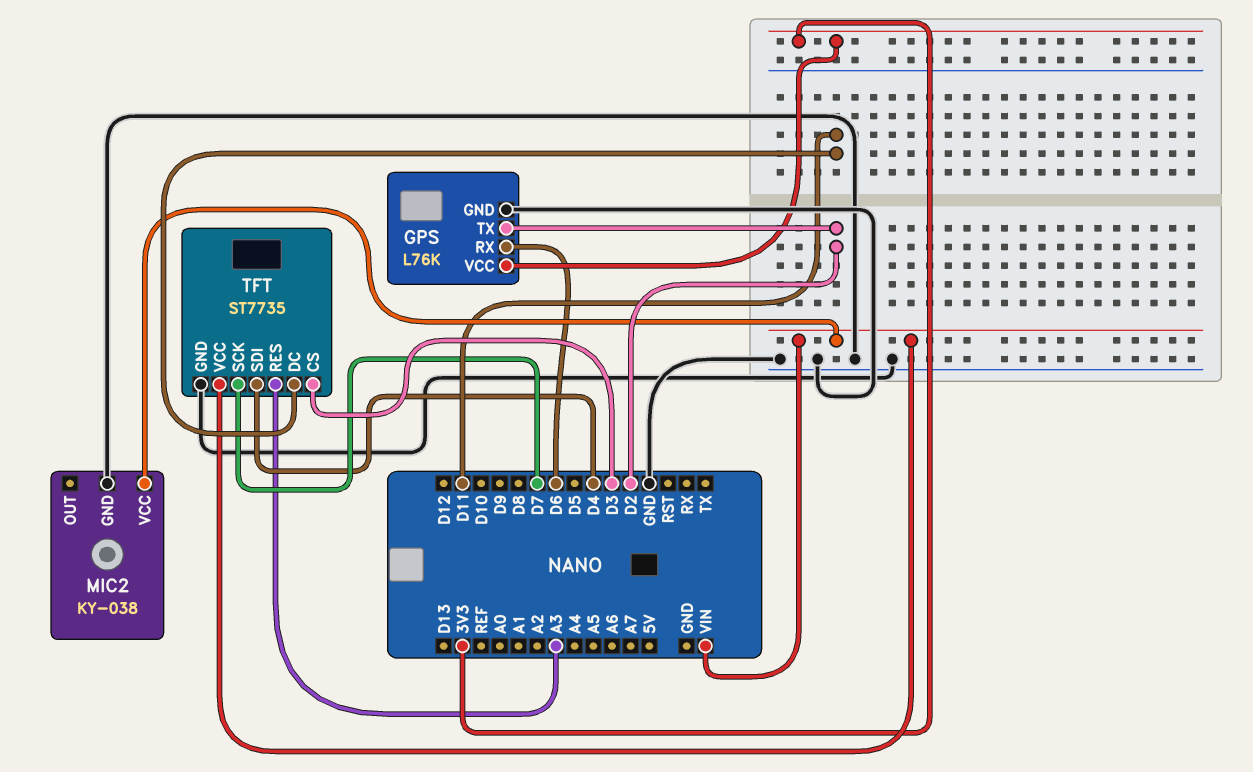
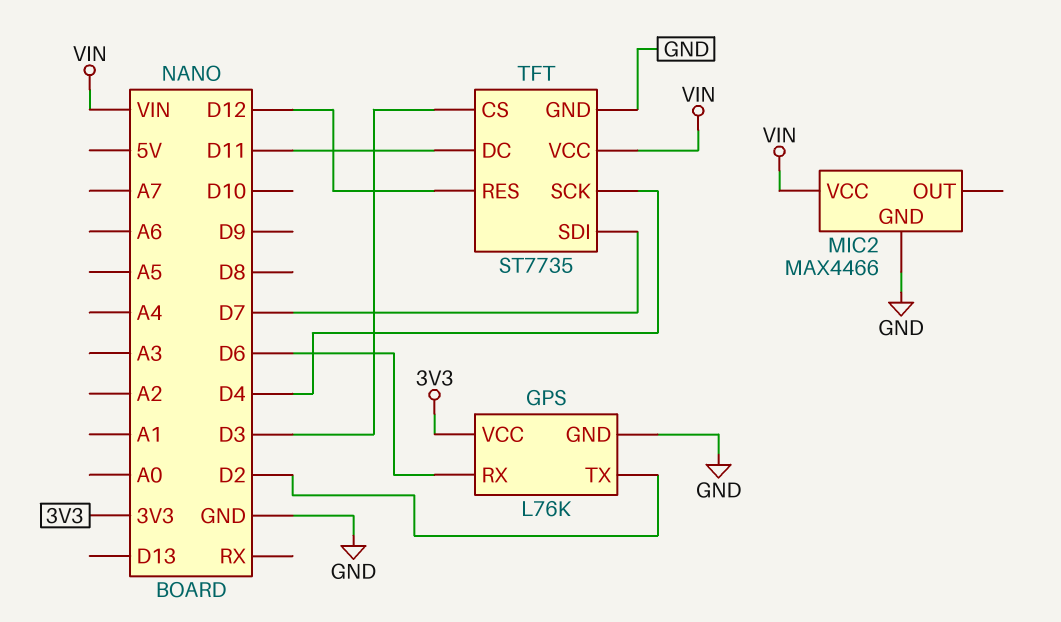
MIC2: KY-038 -> MAX4466
TFT pin RES: A3 -> D12
TFT pin SCK: D7 -> D4
TFT pin SDI: D4 -> D7

